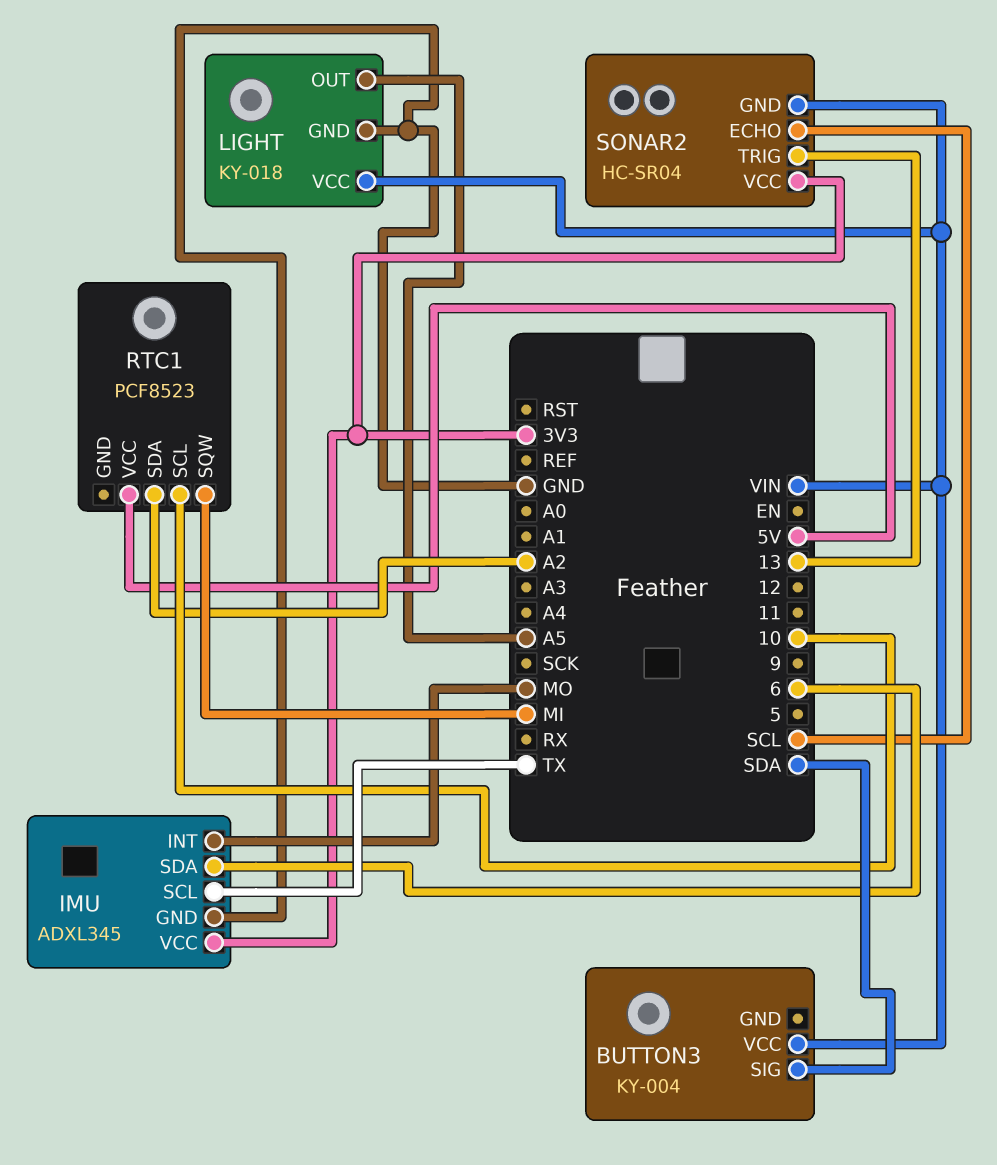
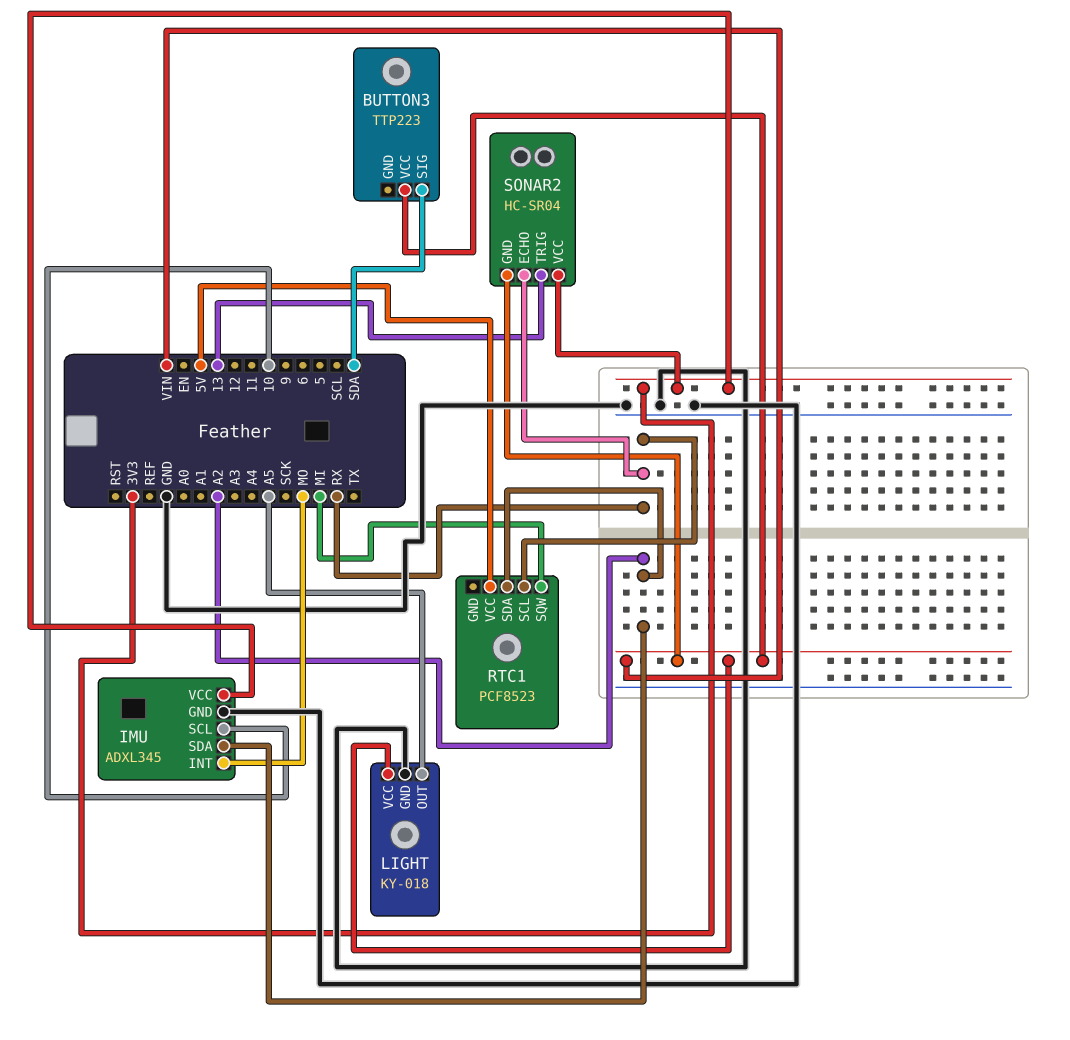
BUTTON3: KY-004 -> TTP223
IMU pin SCL: TX -> 10
IMU pin SDA: 6 -> A2
RTC1 pin SCL: 10 -> RX
SONAR2 pin ECHO: SCL -> RX

